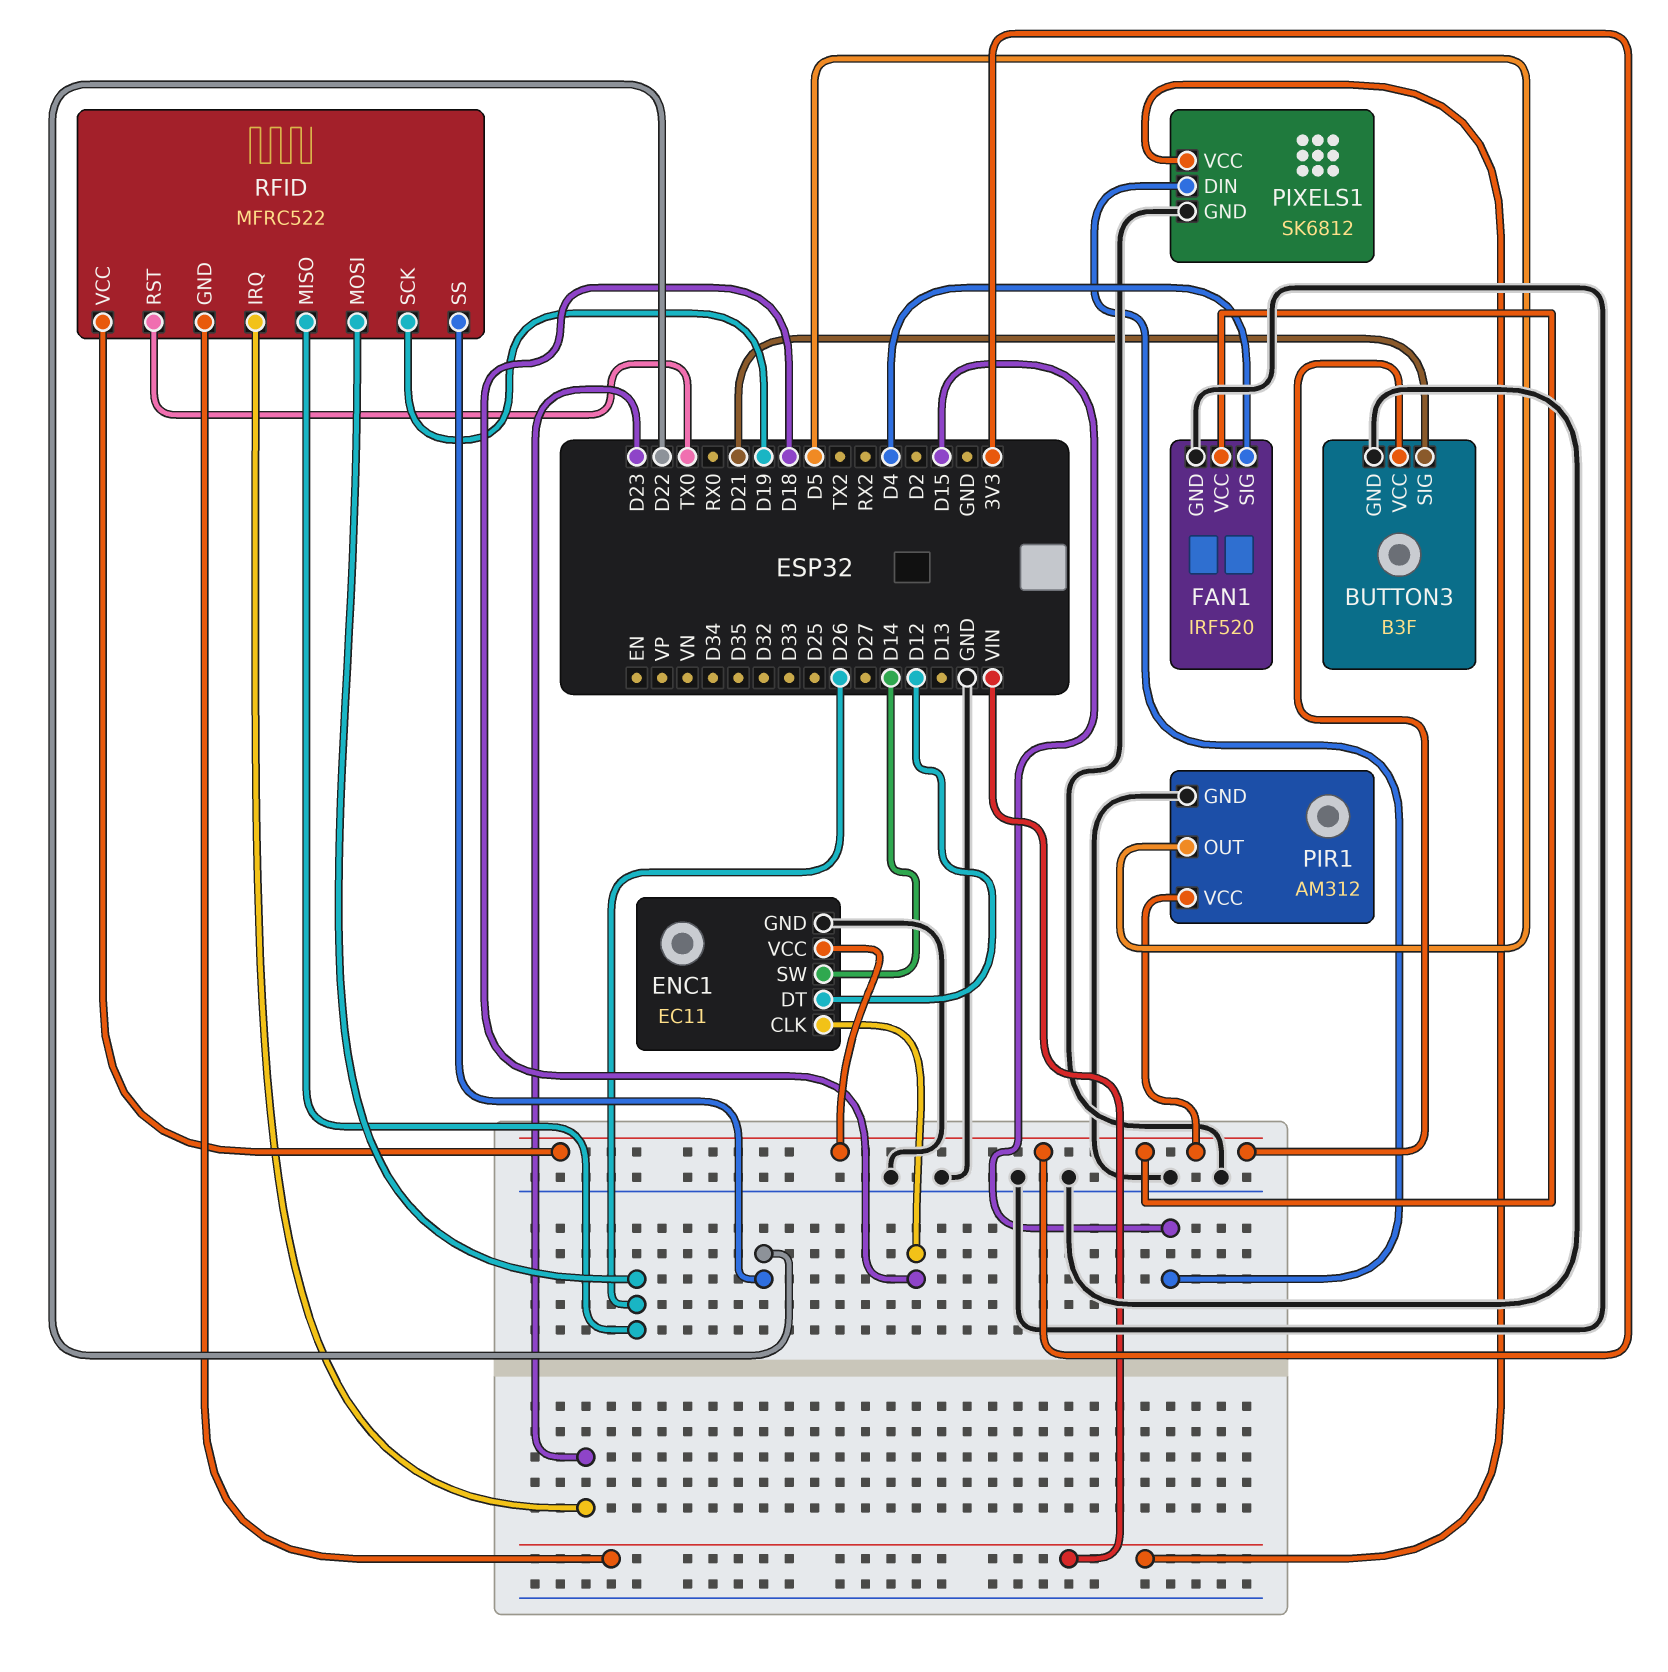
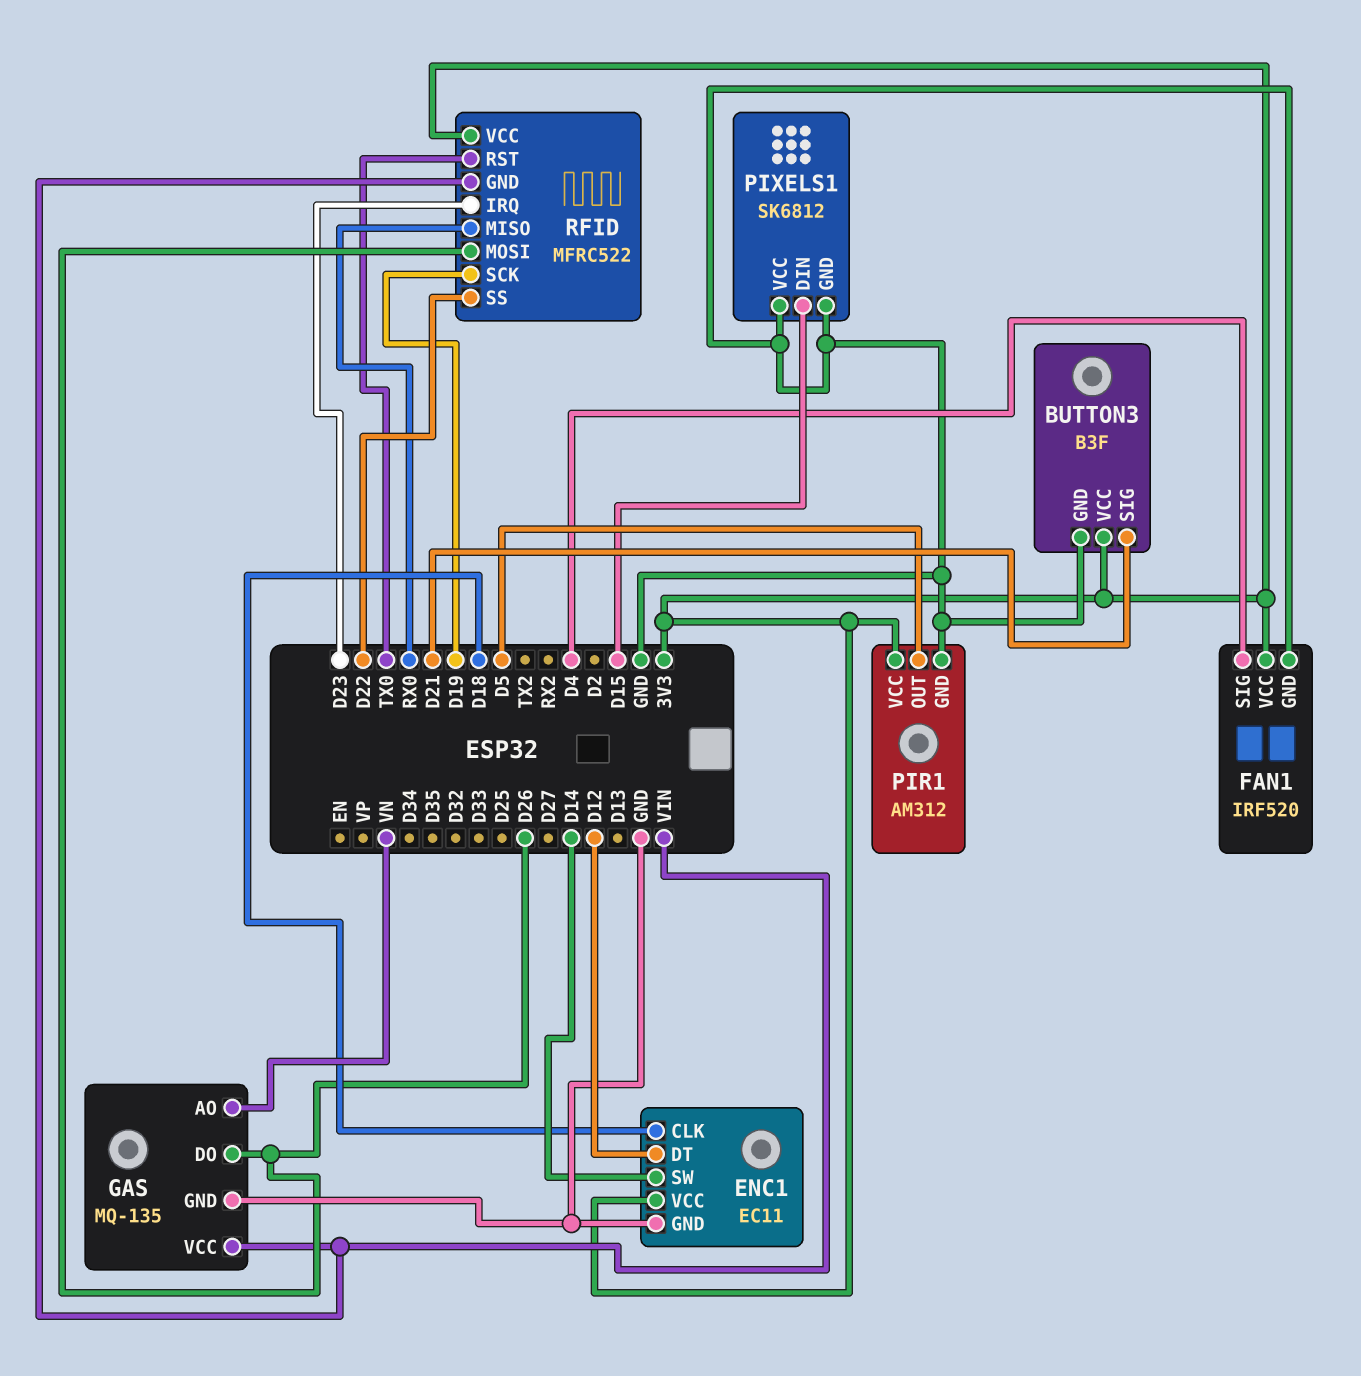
GAS: none -> MQ-135
GAS pin AO: none -> VN
GAS pin DO: none -> D26
GAS pin GND: none -> GND
GAS pin VCC: none -> VIN
PIXELS1 pin VCC: VIN -> GND
RFID pin MISO: D26 -> RX0

